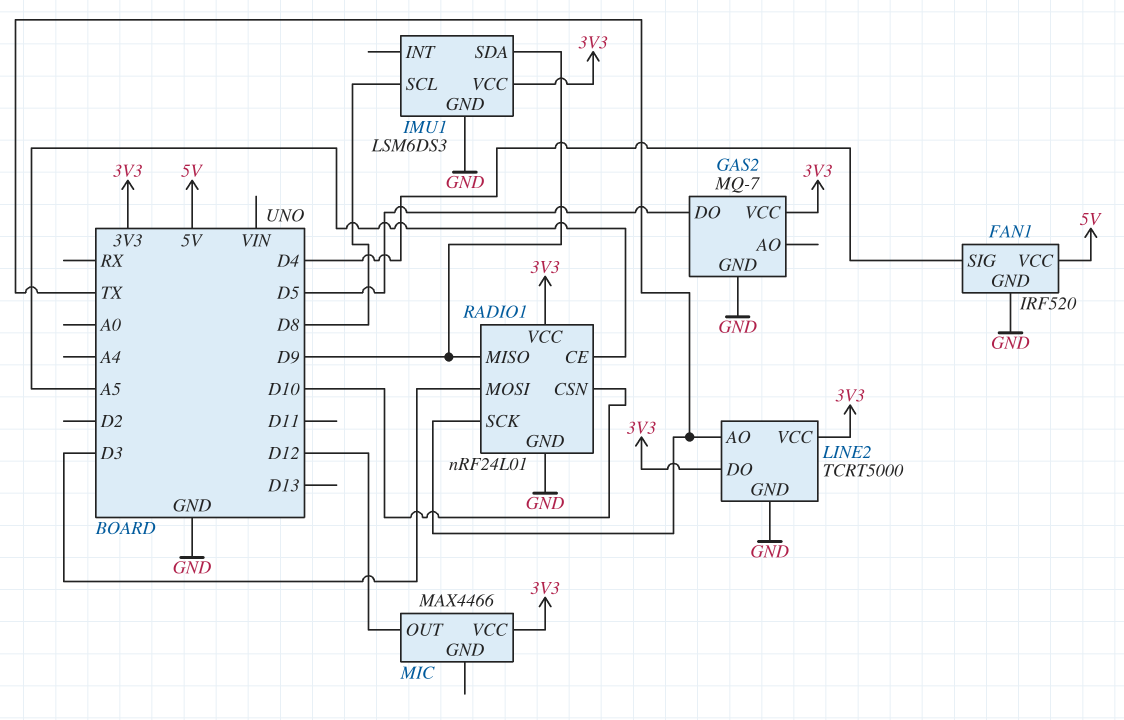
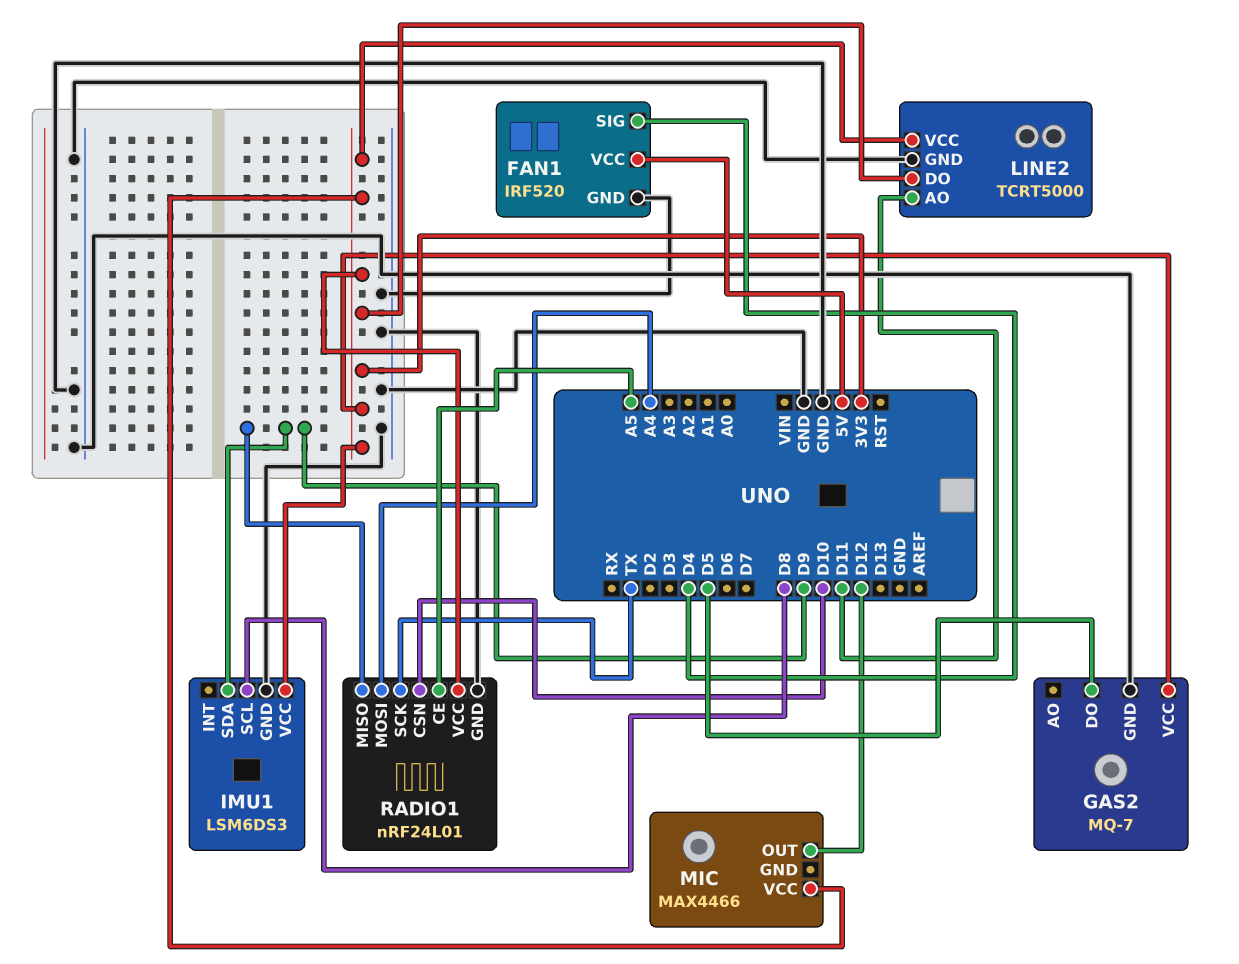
LINE2 pin AO: TX -> D11
RADIO1 pin MOSI: D3 -> A4

